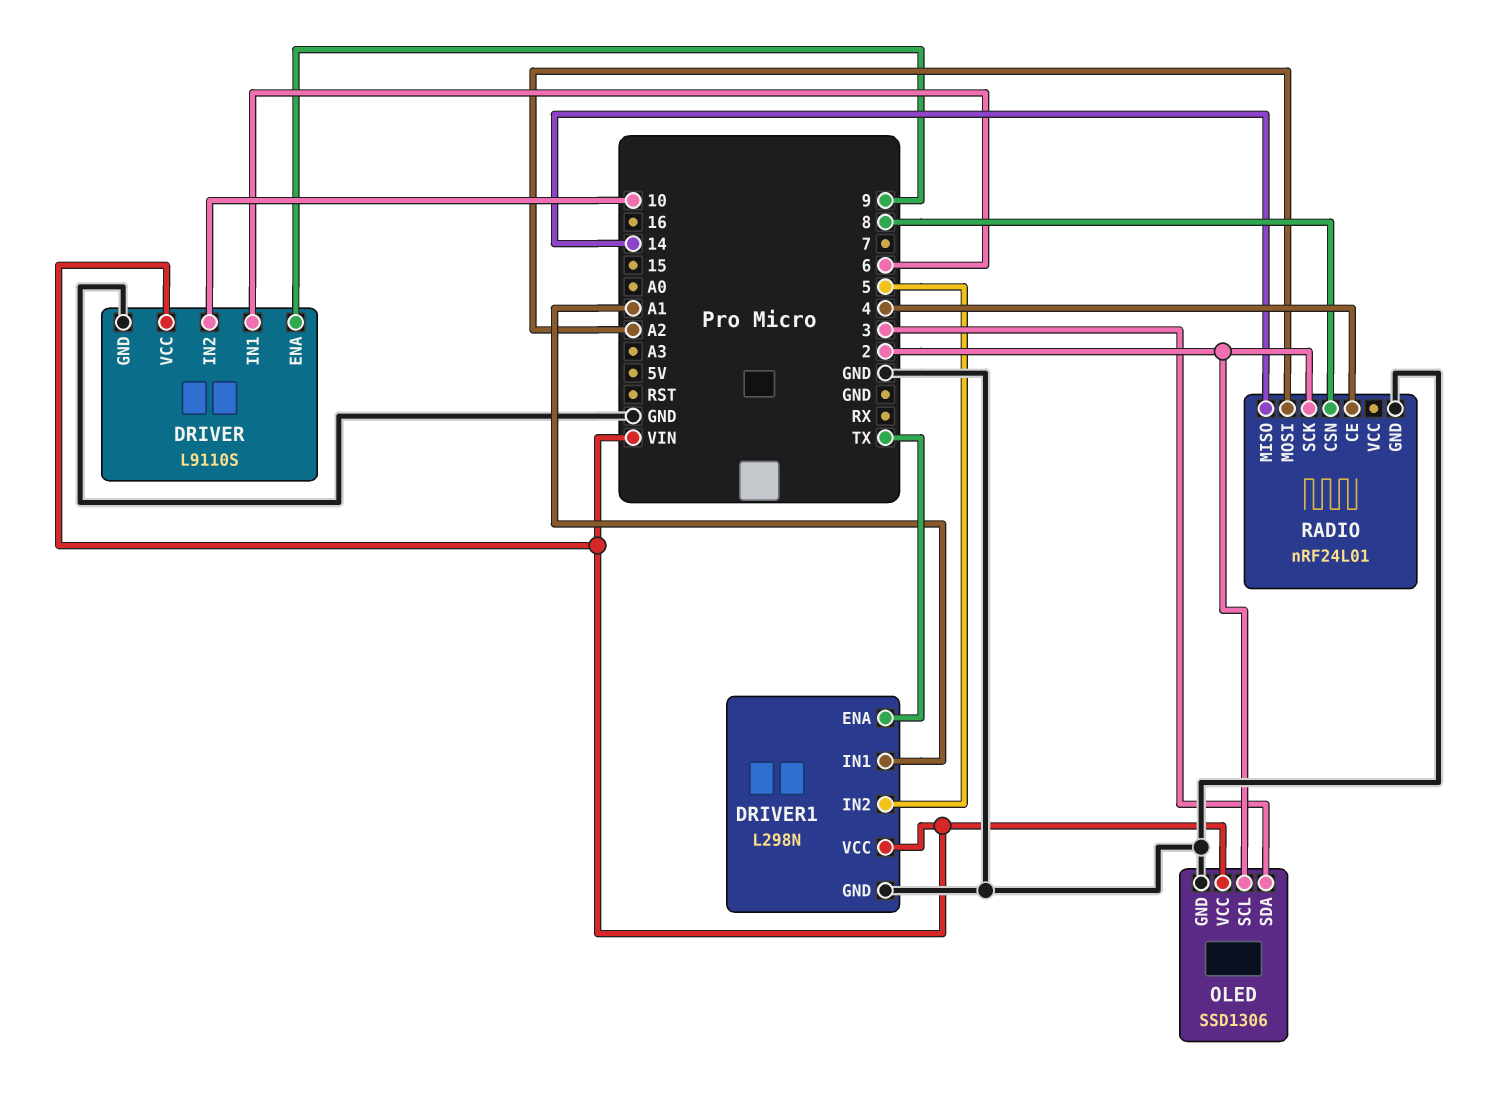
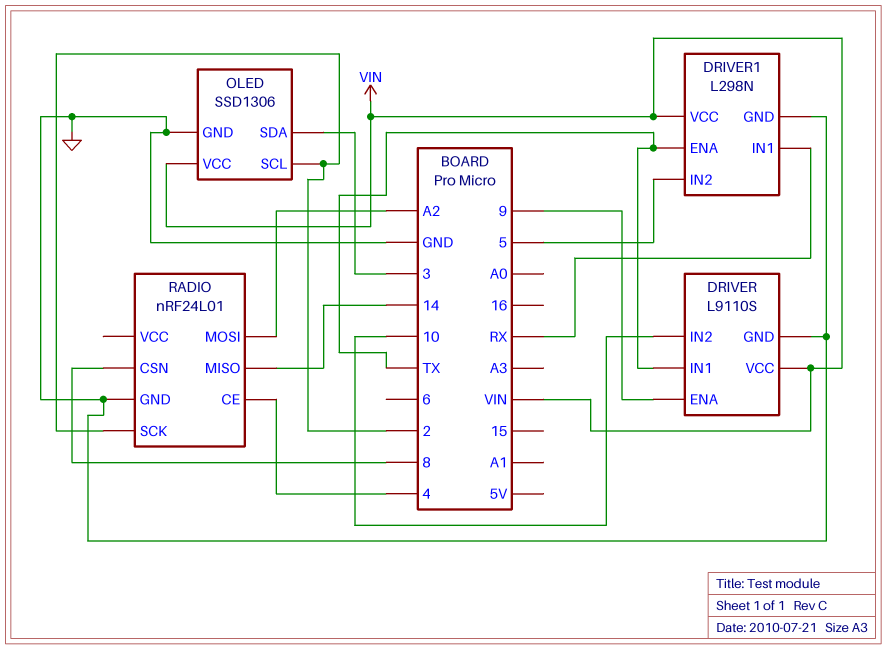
DRIVER pin IN1: 6 -> TX
DRIVER1 pin IN1: A1 -> RX

